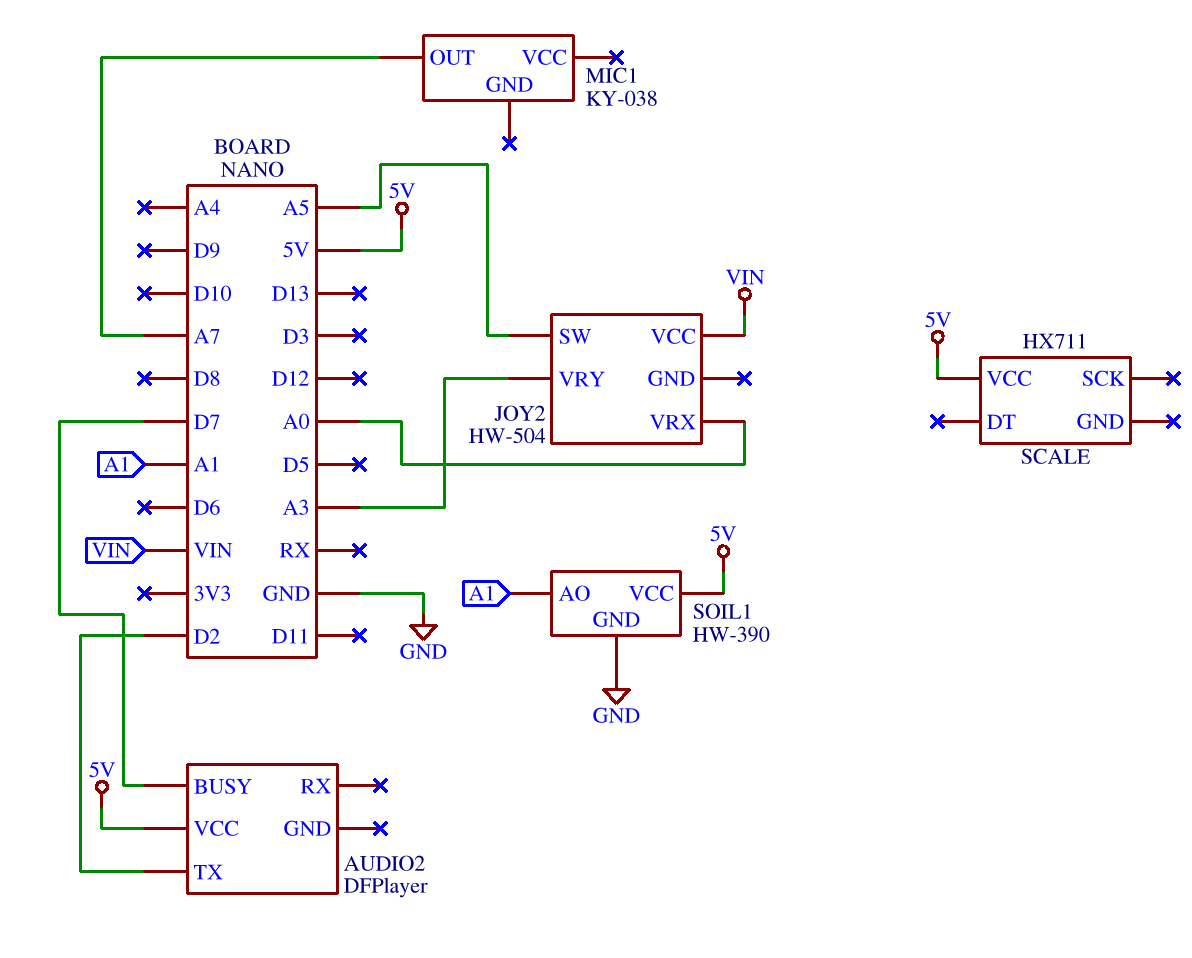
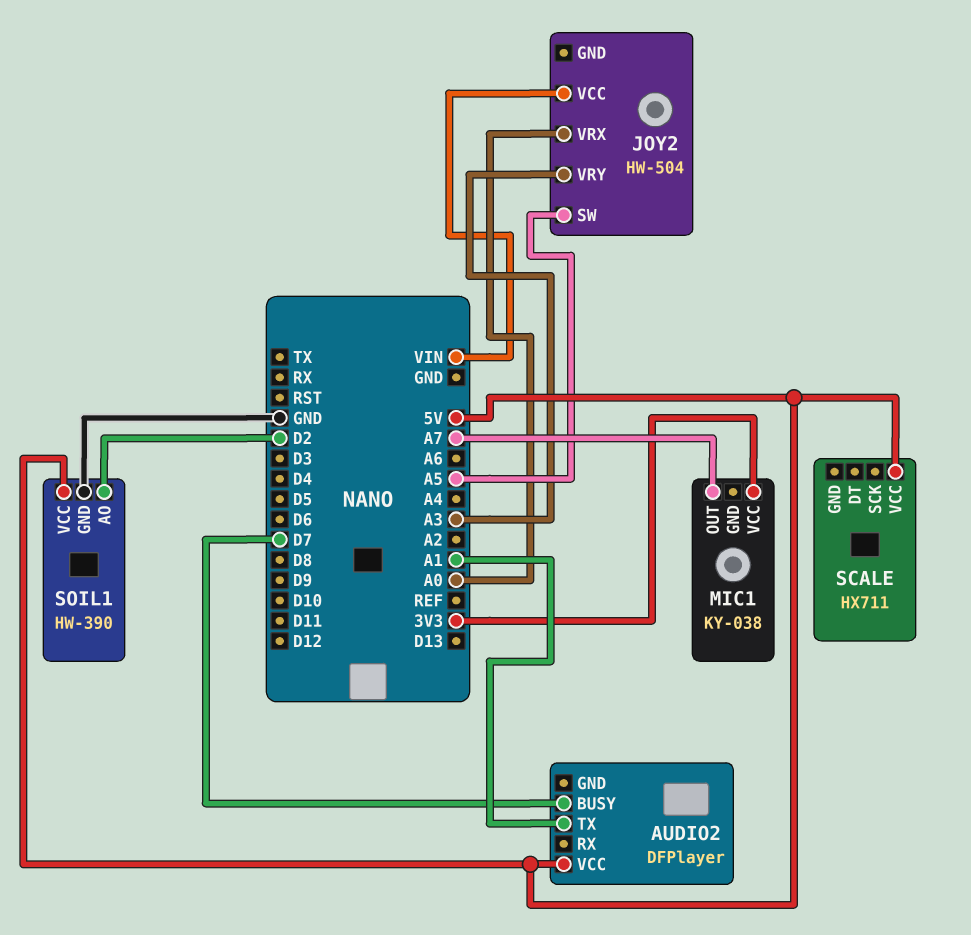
AUDIO2 pin TX: D2 -> A1
MIC1 pin VCC: none -> 3V3
SOIL1 pin AO: A1 -> D2

